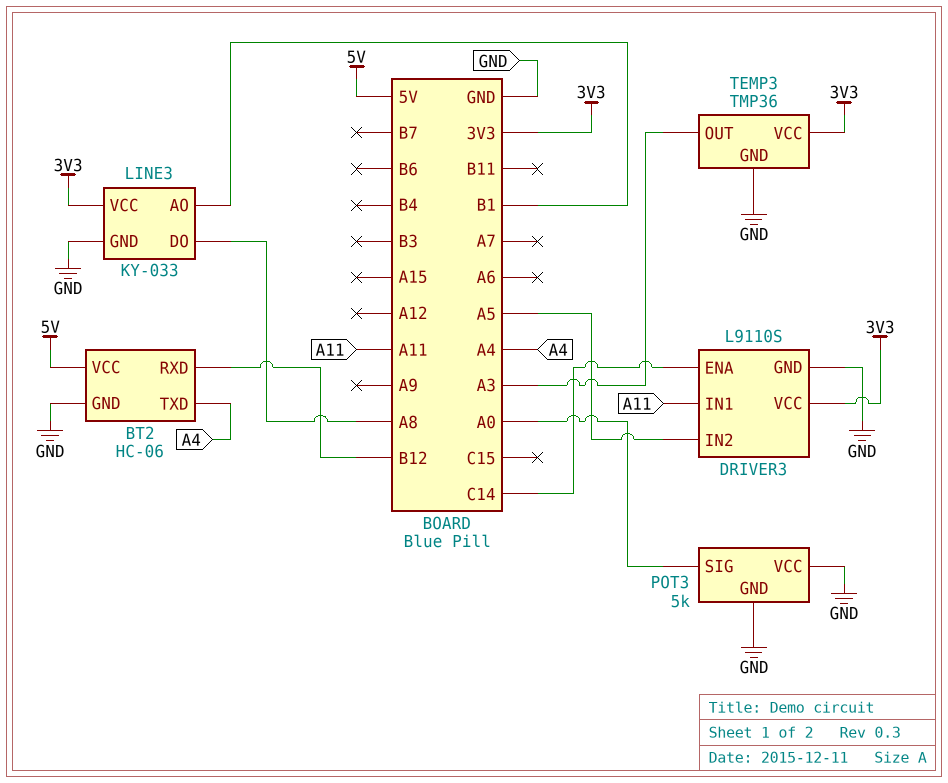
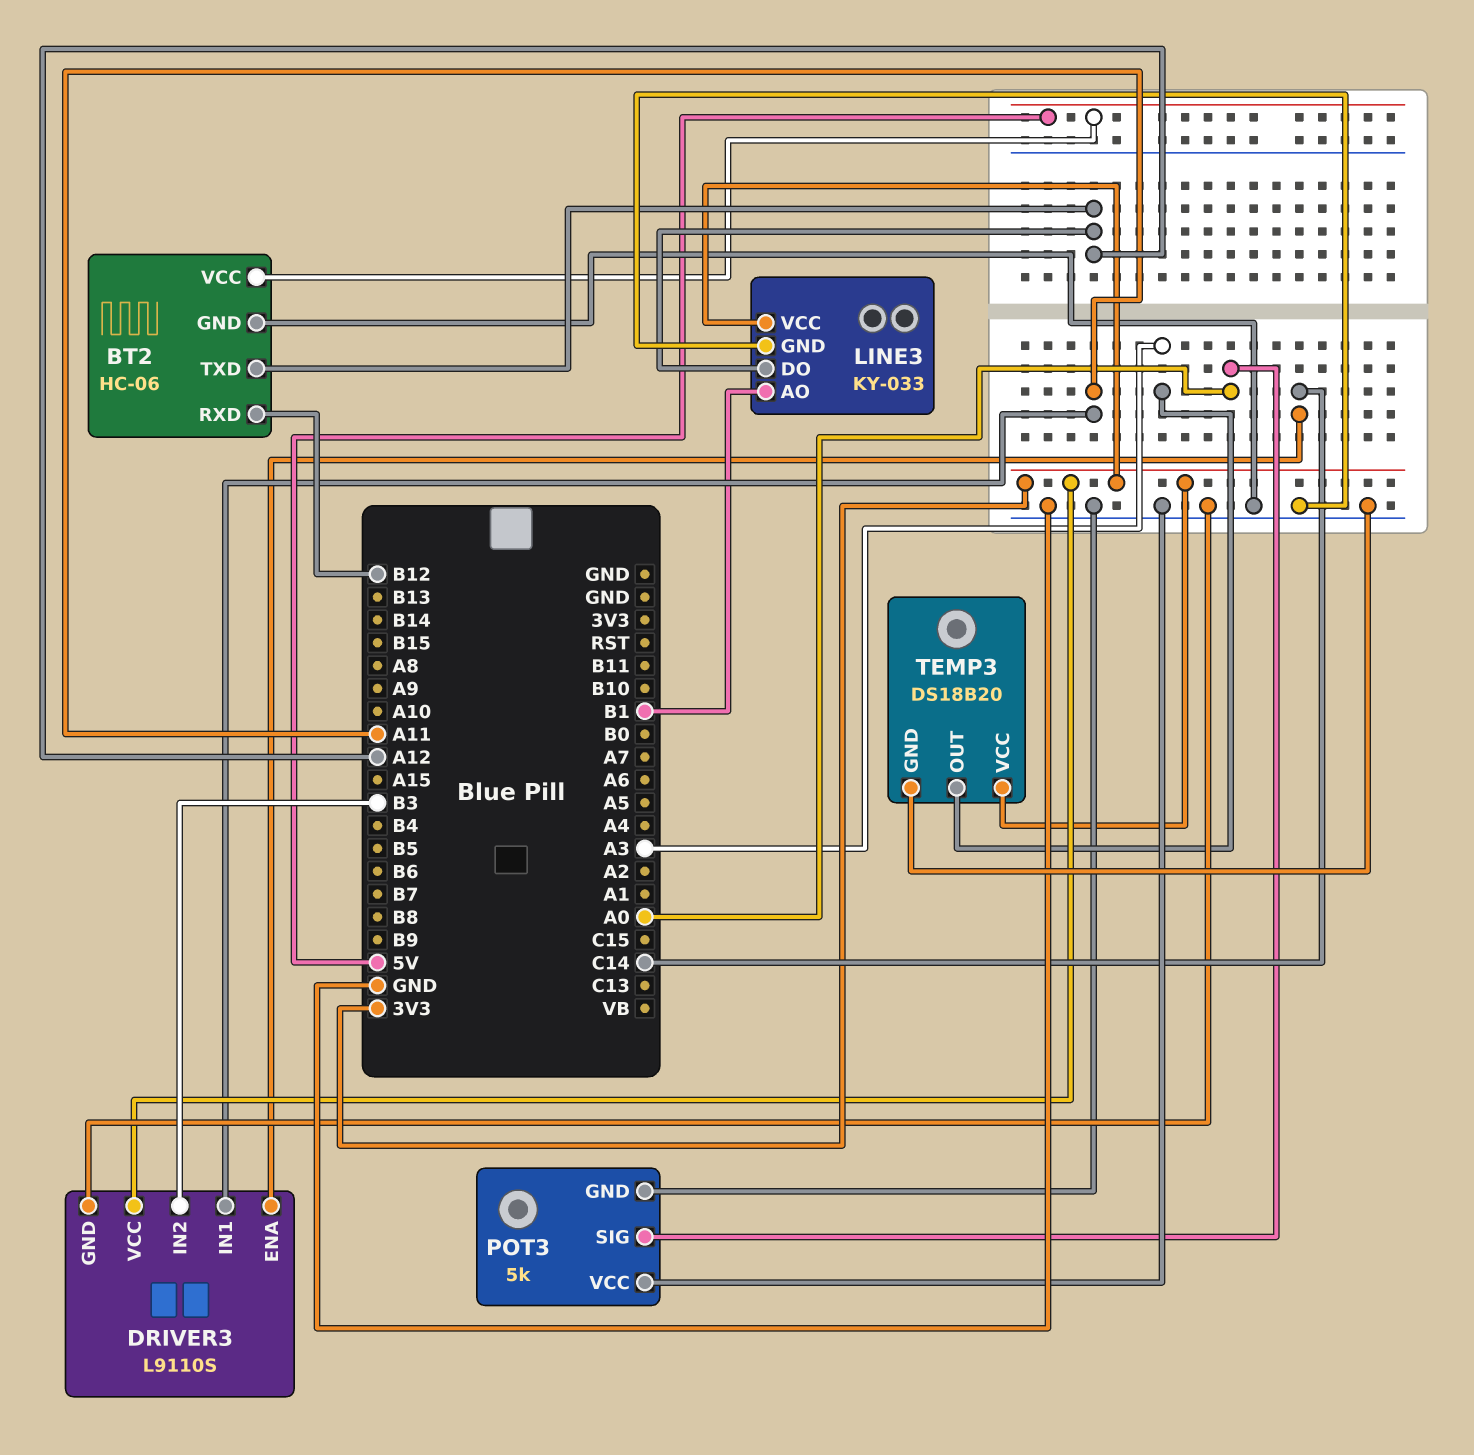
BT2 pin TXD: A4 -> A12
DRIVER3 pin IN2: A5 -> B3
LINE3 pin DO: A8 -> A12
TEMP3: TMP36 -> DS18B20

